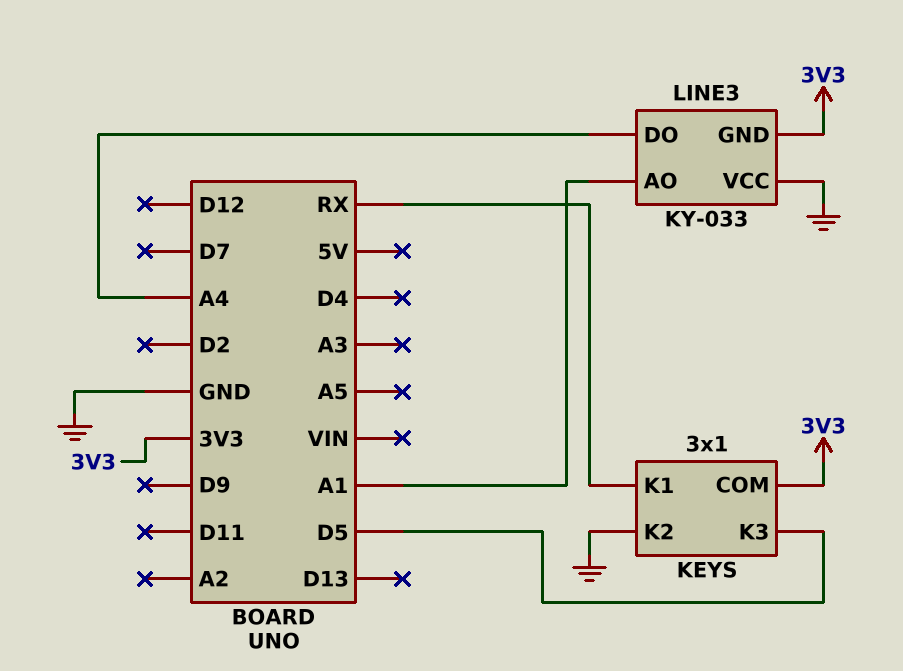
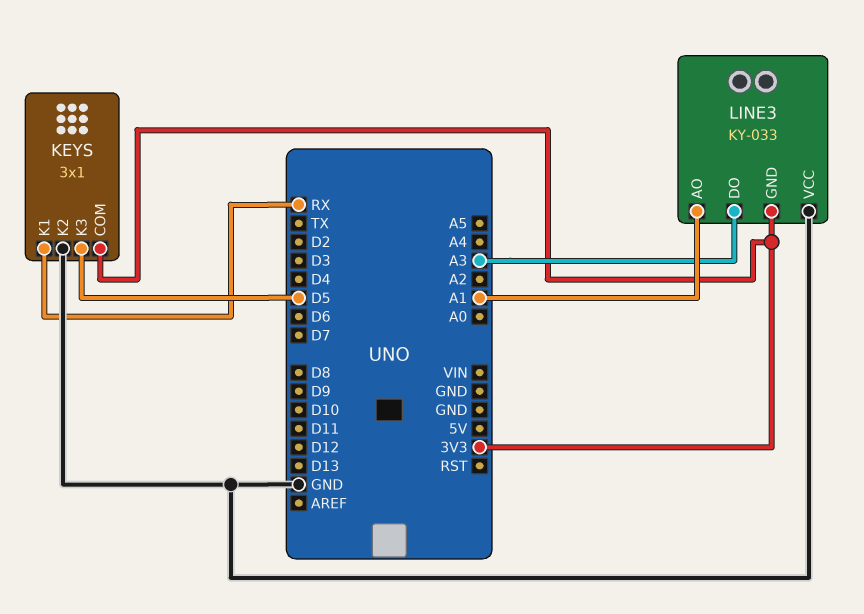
LINE3 pin DO: A4 -> A3

